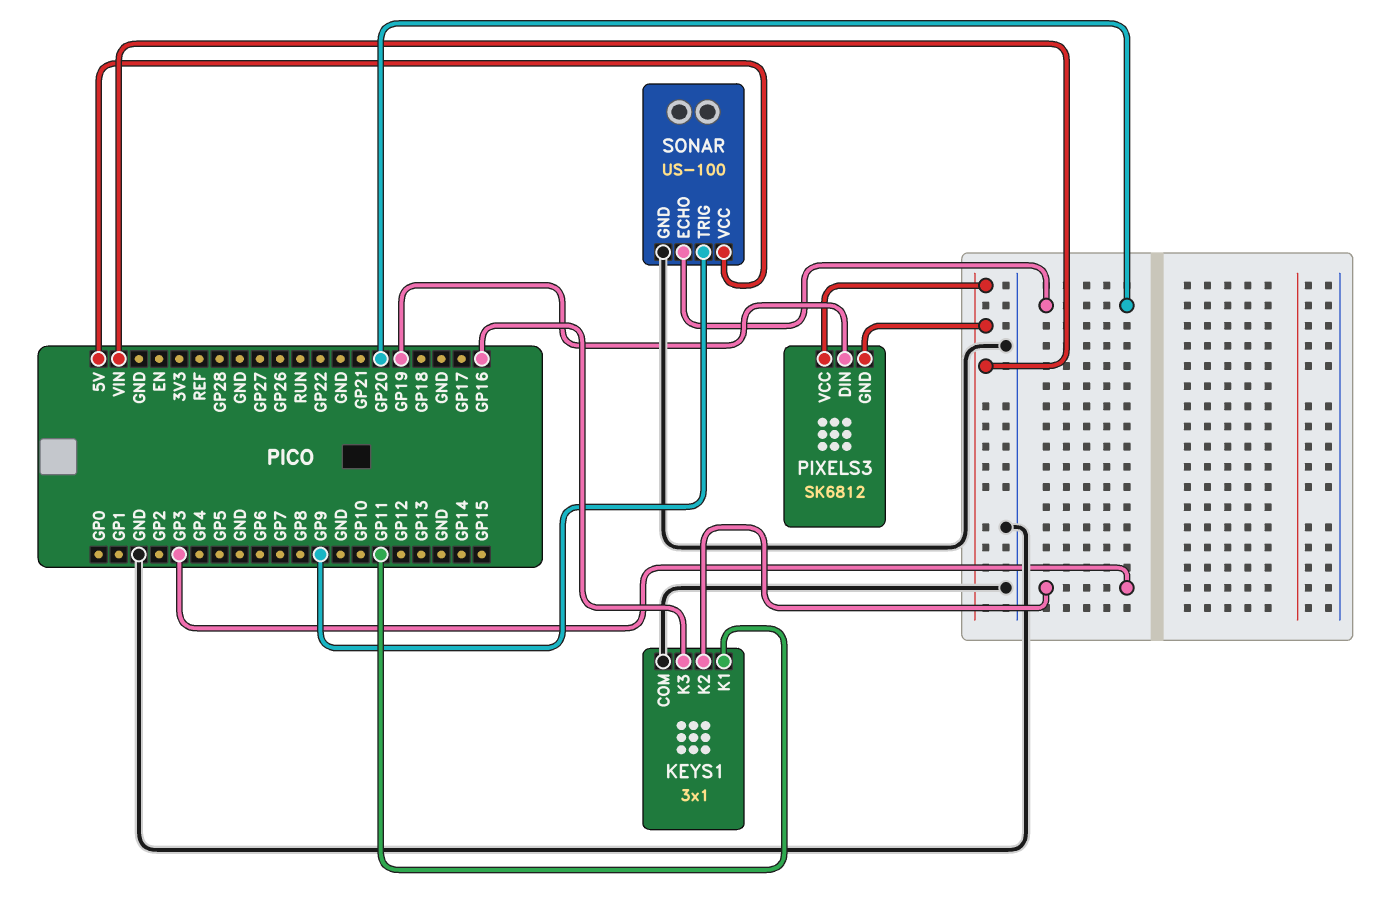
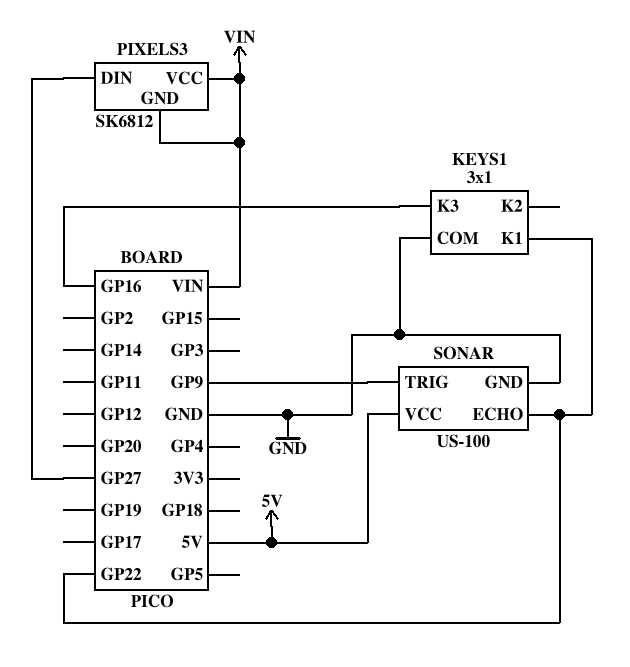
KEYS1 pin K1: GP11 -> GP22
KEYS1 pin K2: GP3 -> none
PIXELS3 pin DIN: GP19 -> GP27
SONAR pin ECHO: GP20 -> GP22

